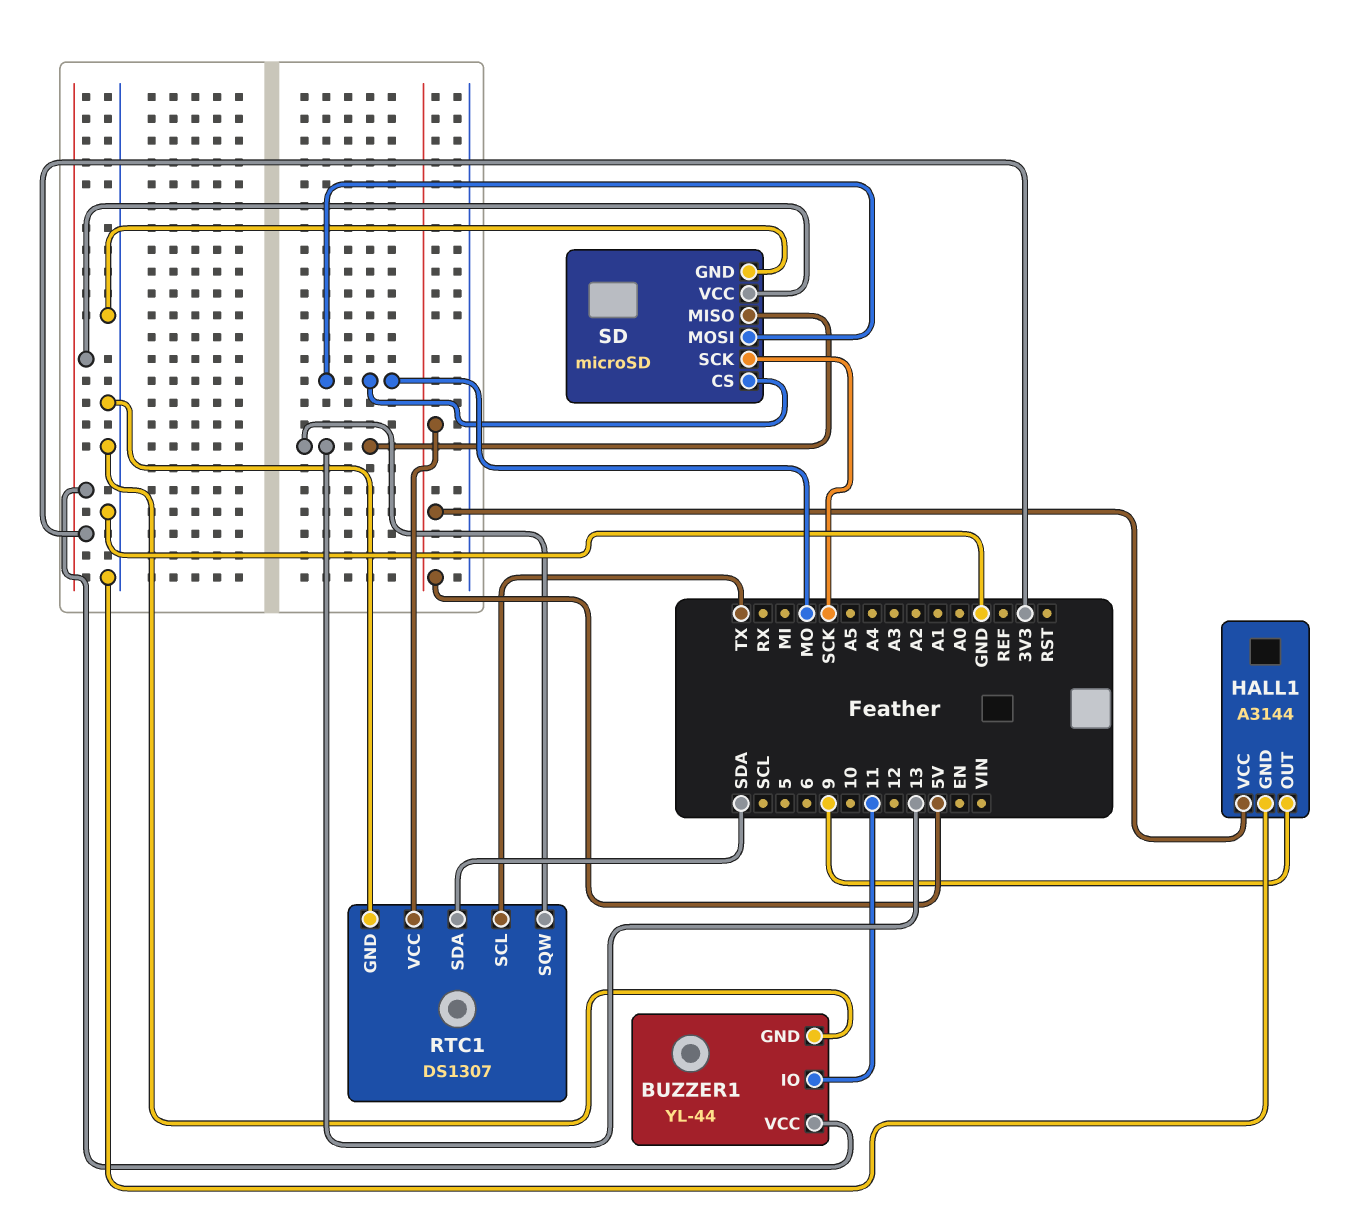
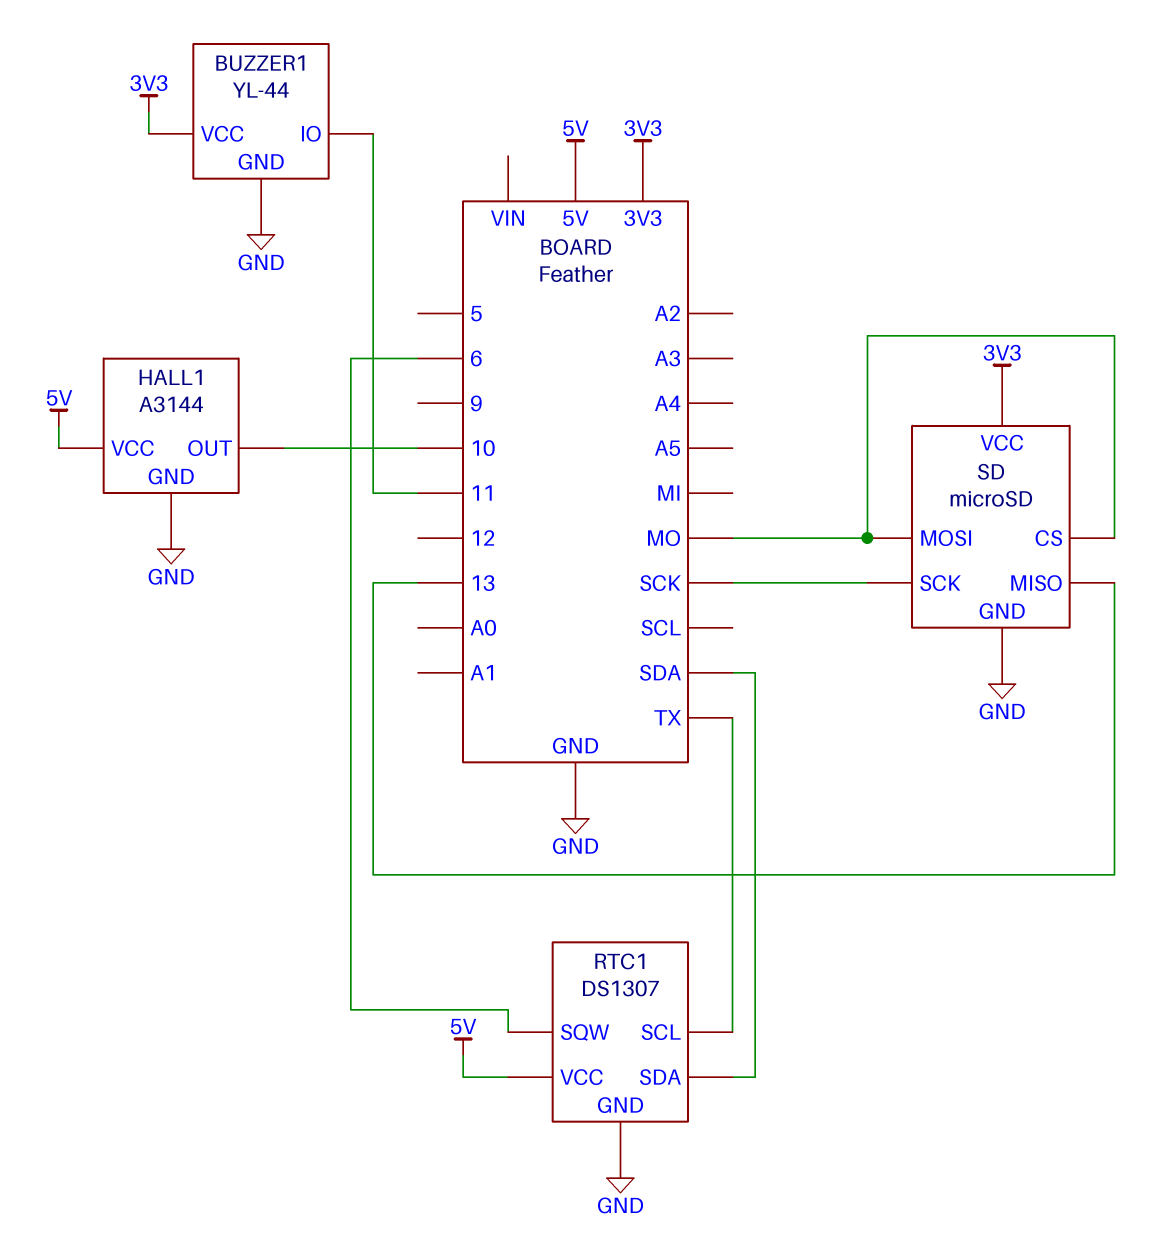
HALL1 pin OUT: 9 -> 10
RTC1 pin SQW: 13 -> 6

